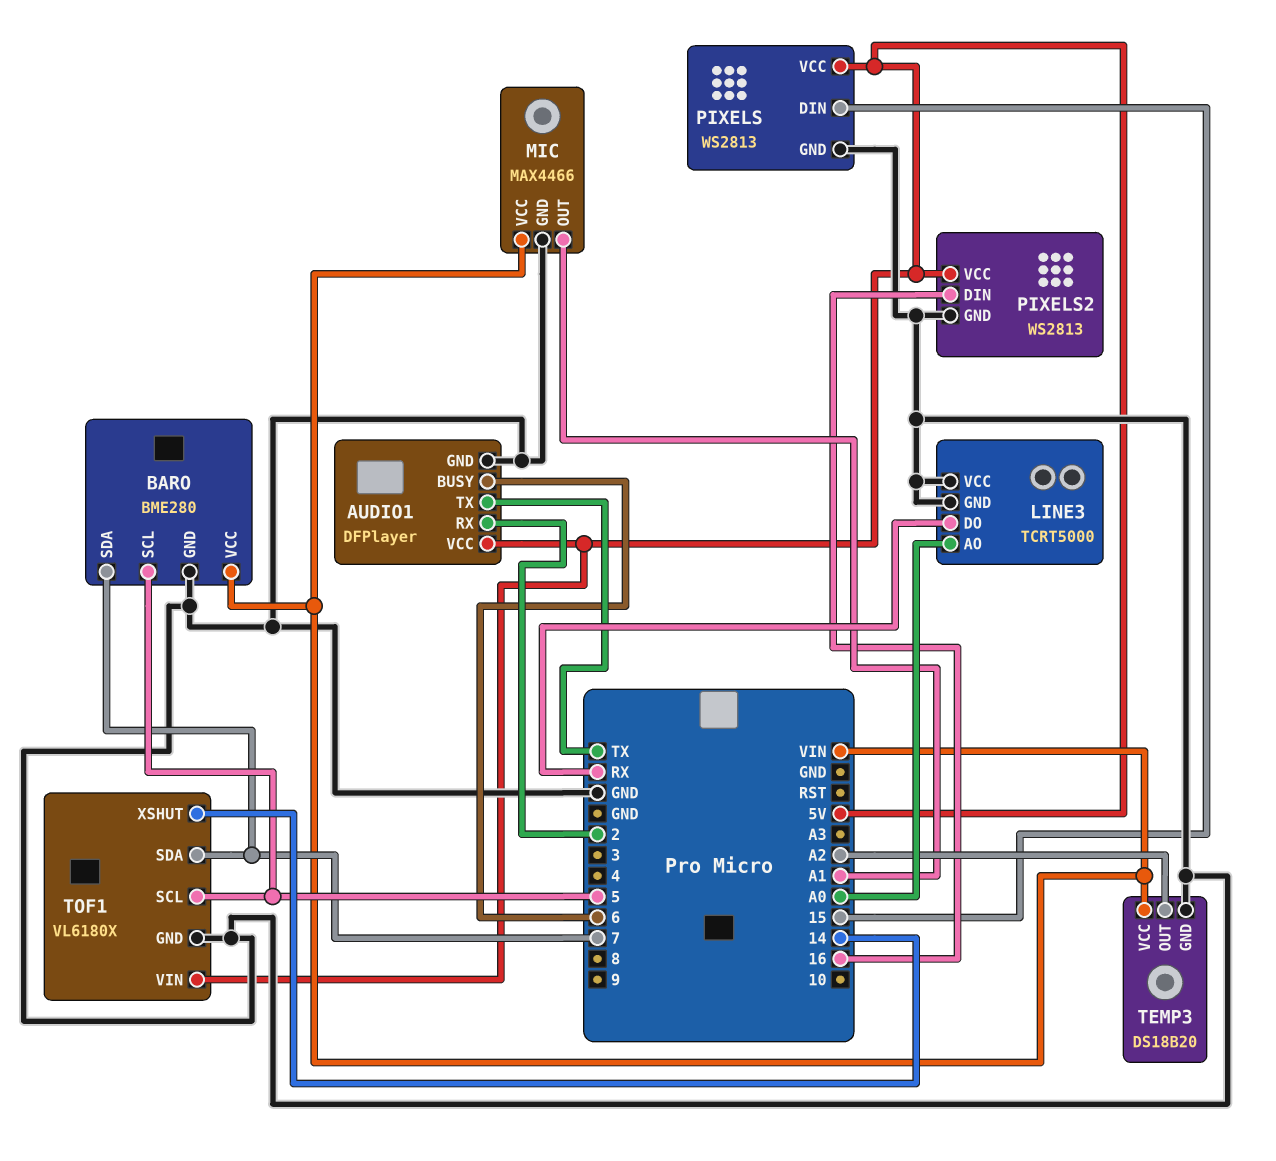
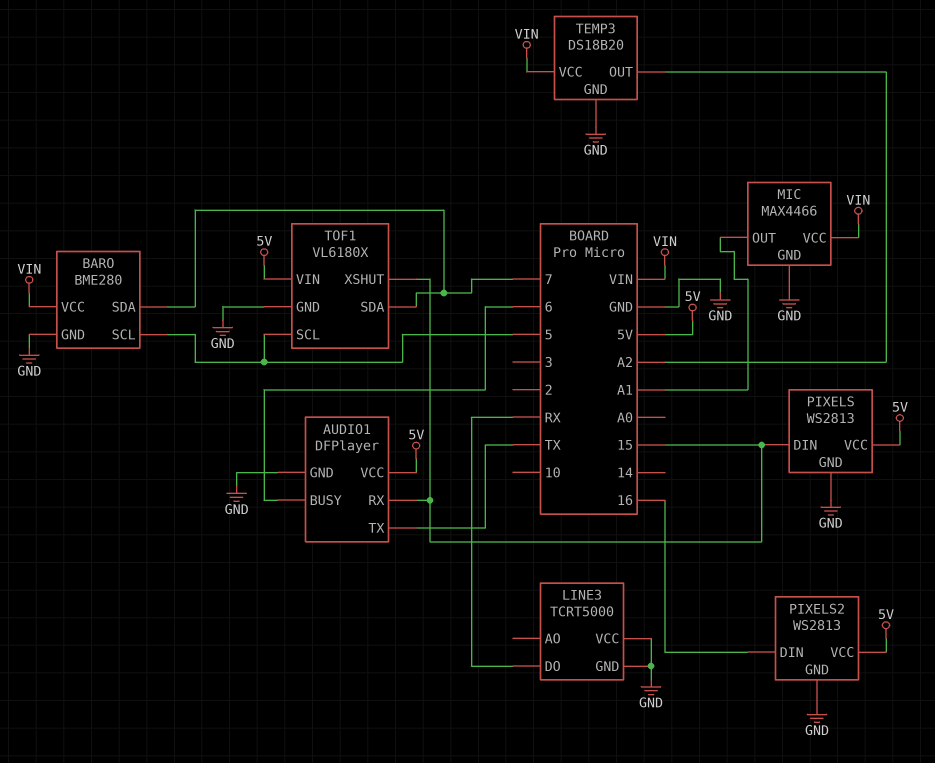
AUDIO1 pin RX: 2 -> 15
LINE3 pin AO: A0 -> none
TOF1 pin XSHUT: 14 -> 15

